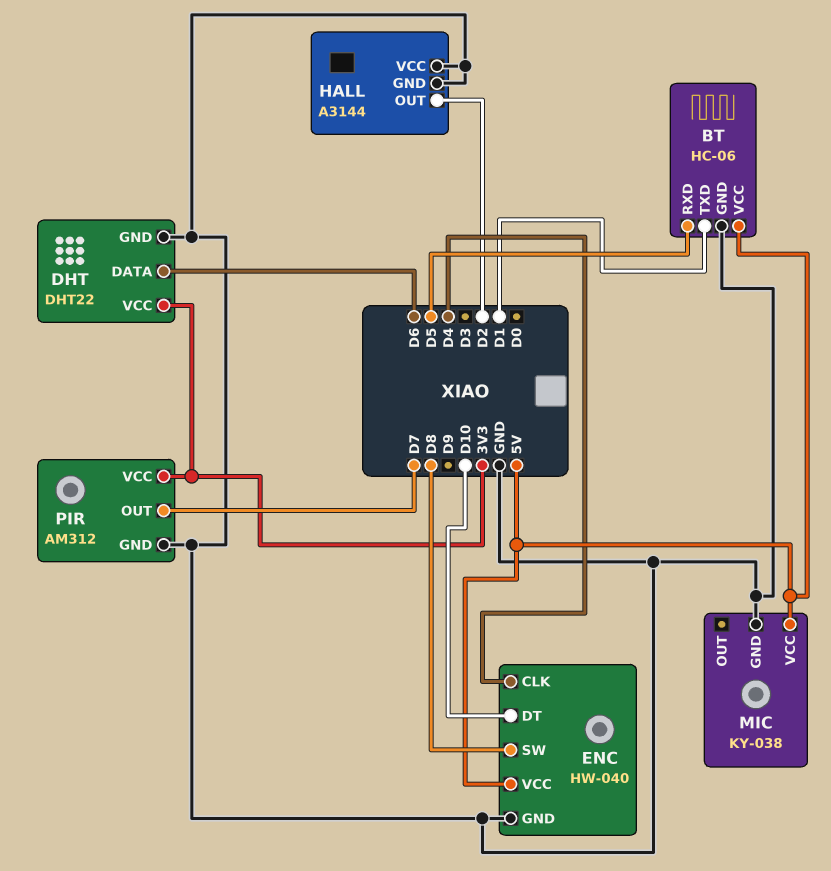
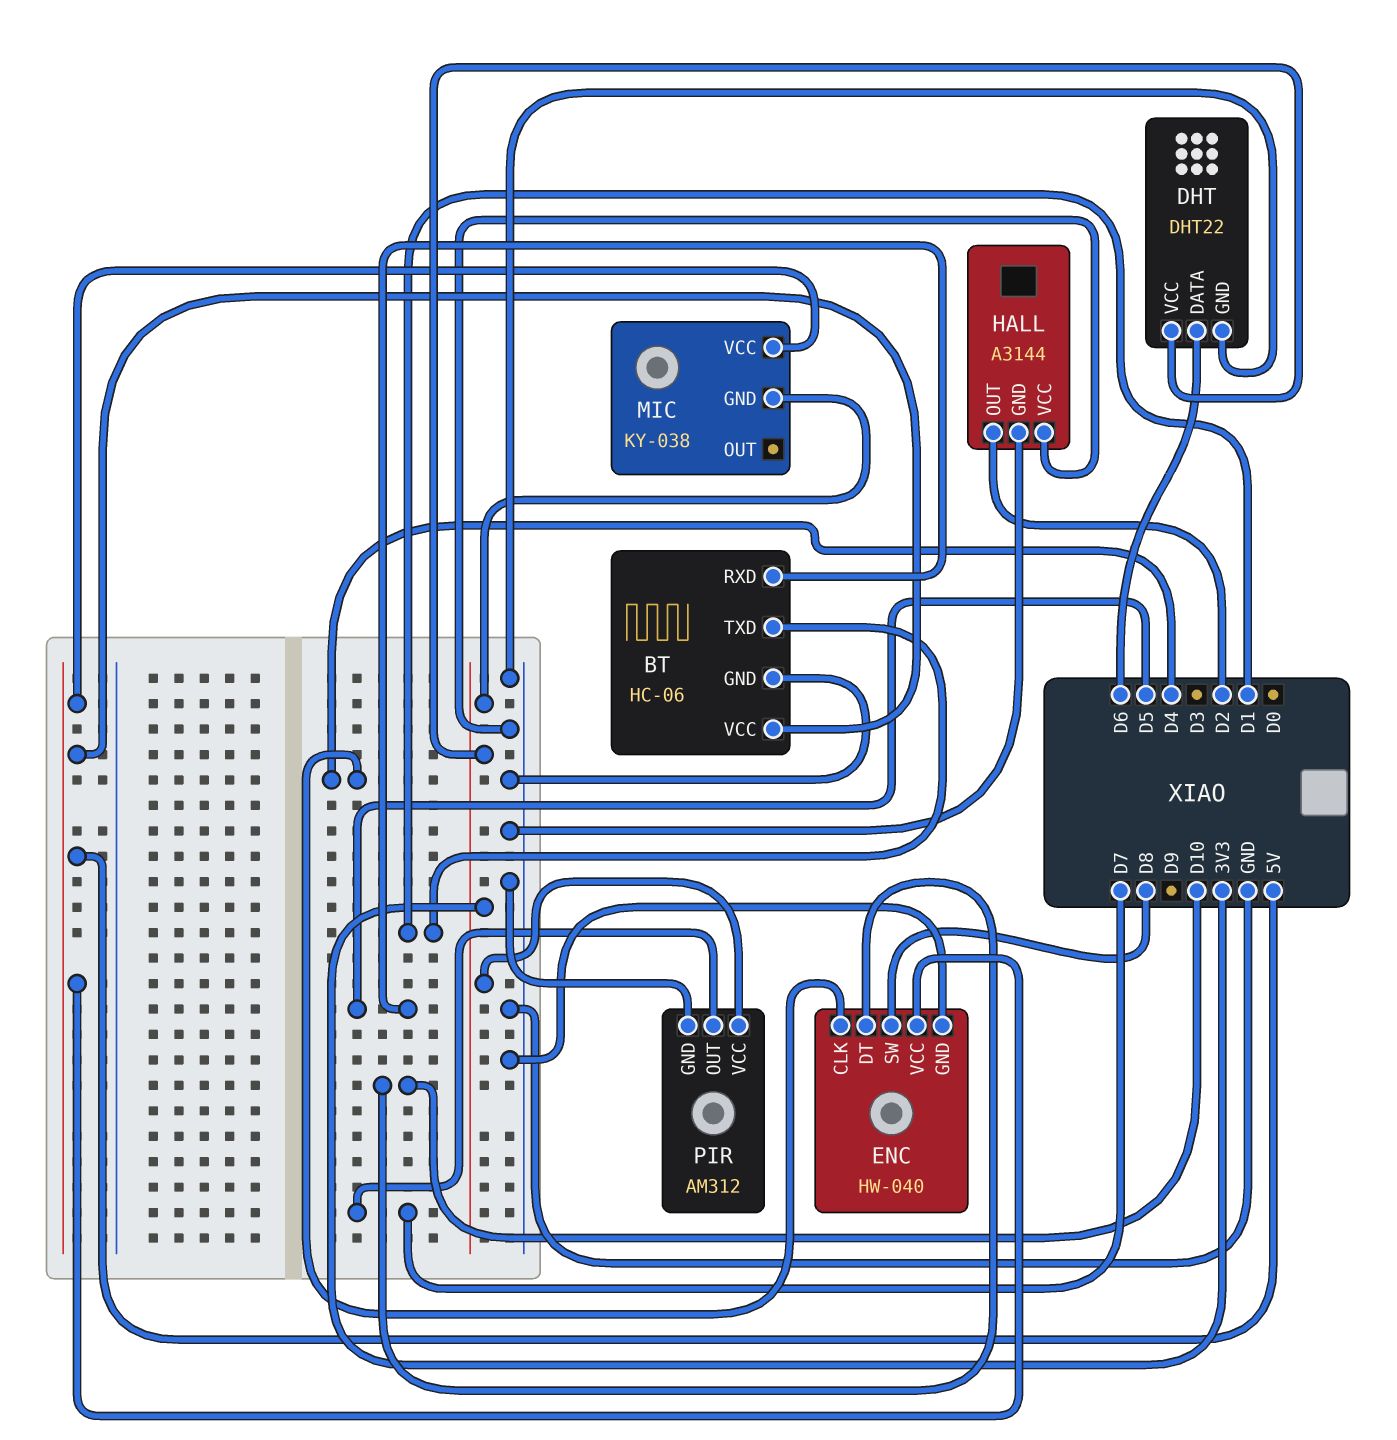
MIC pin GND: GND -> 3V3

